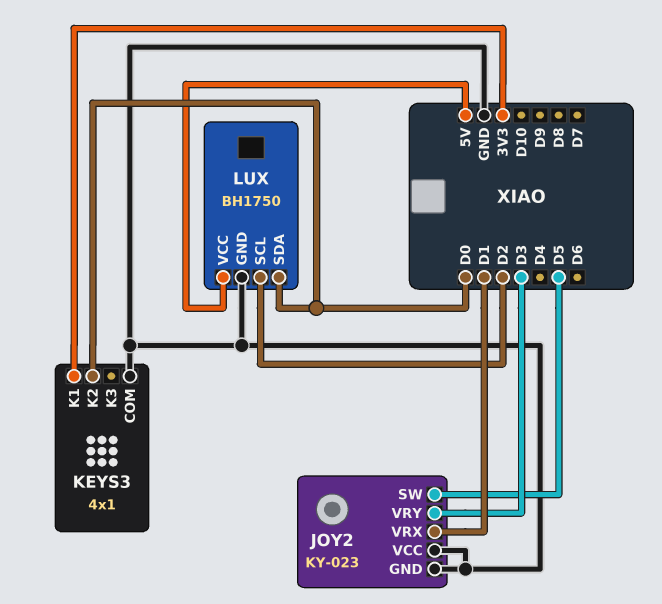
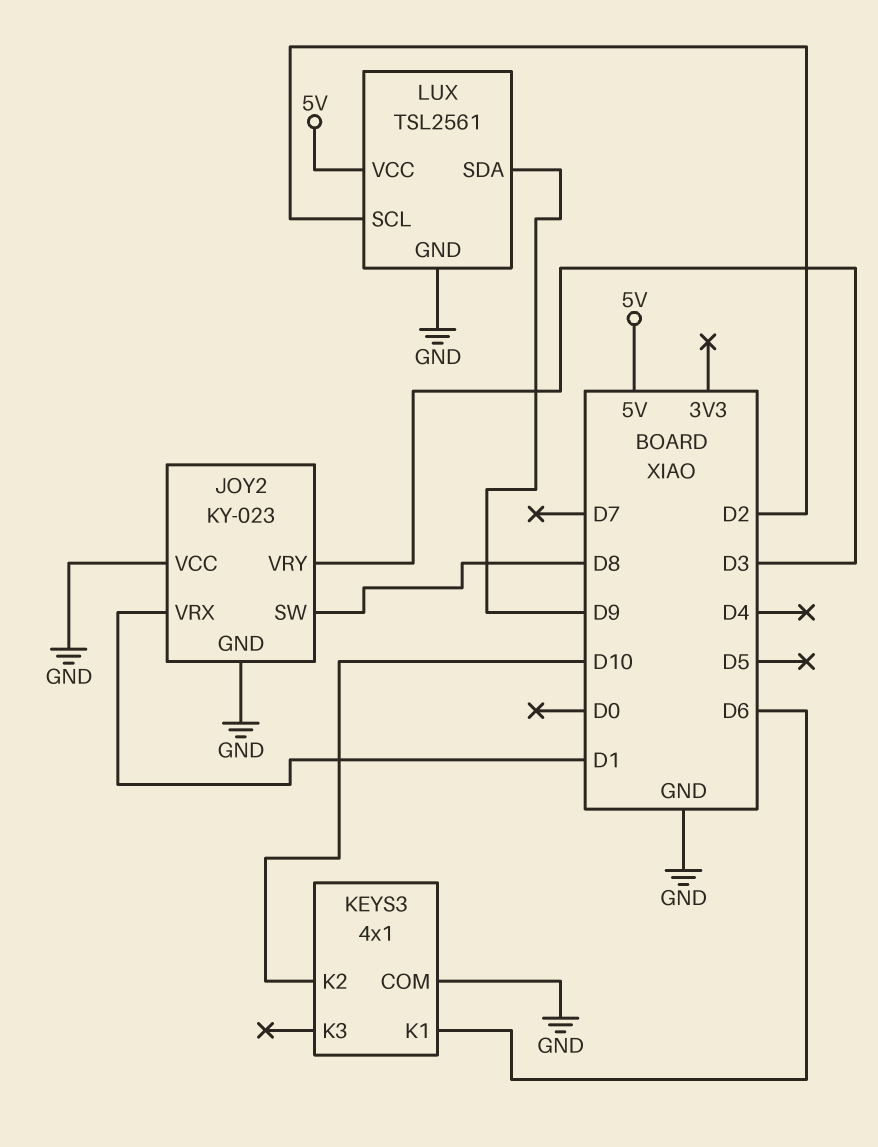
JOY2 pin SW: D5 -> D8
KEYS3 pin K1: 3V3 -> D6
KEYS3 pin K2: D0 -> D10
LUX: BH1750 -> TSL2561
LUX pin SDA: D0 -> D9

